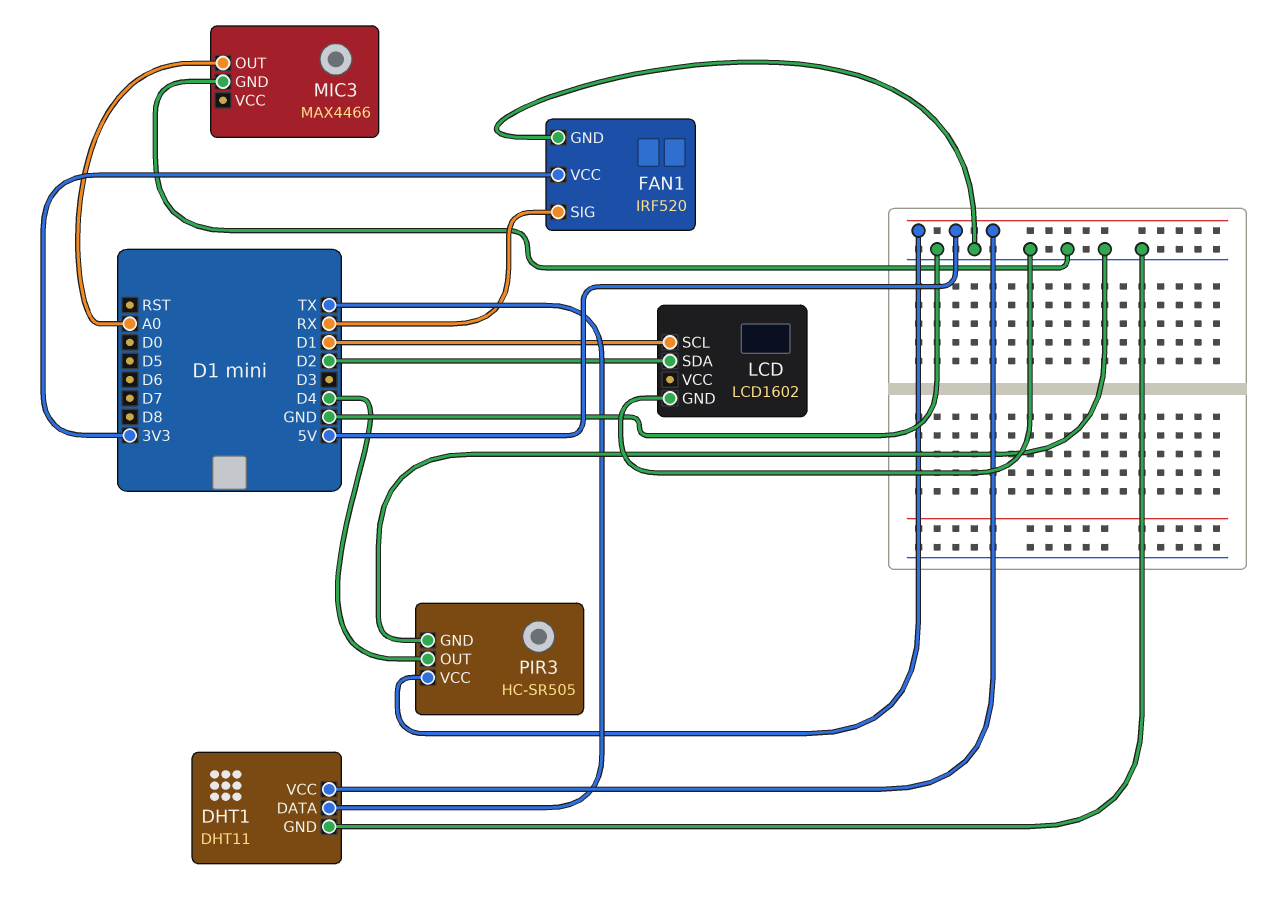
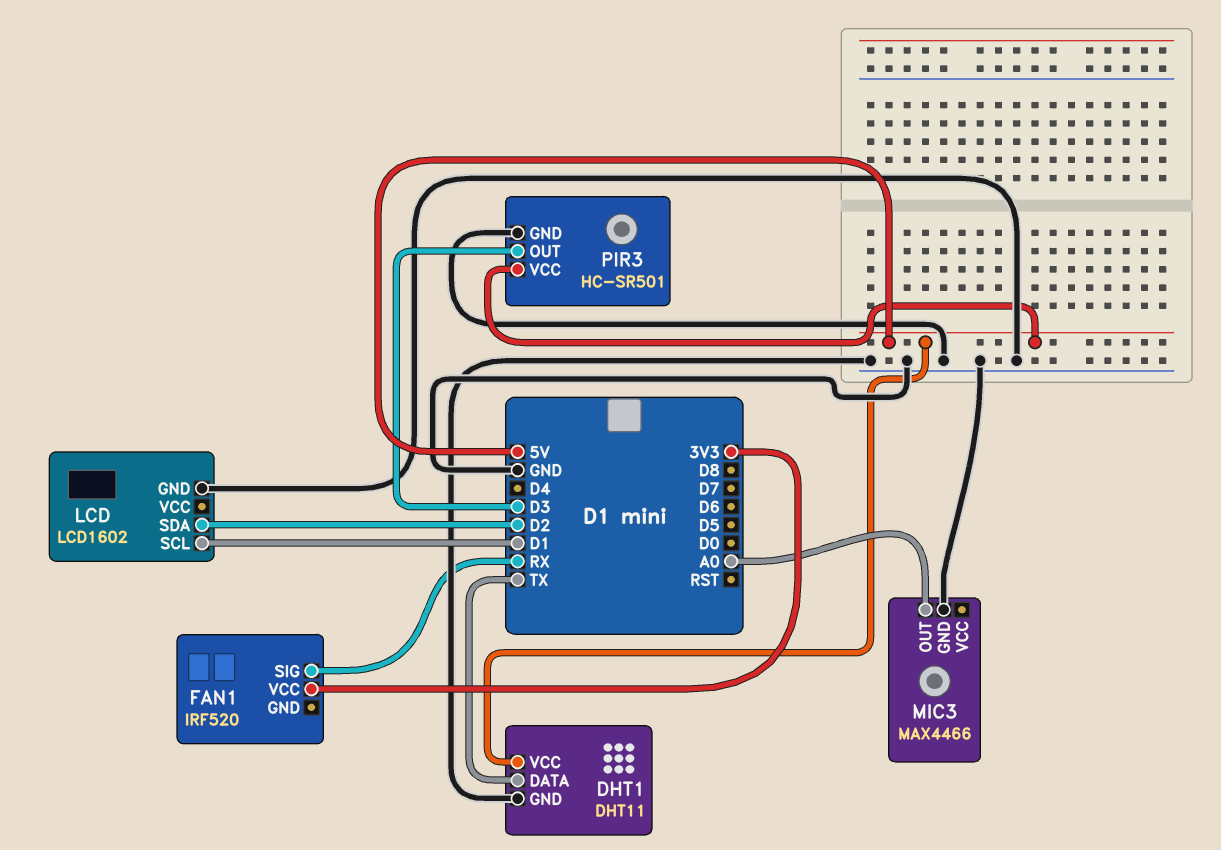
FAN1 pin GND: GND -> none
PIR3: HC-SR505 -> HC-SR501
PIR3 pin OUT: D4 -> D3

